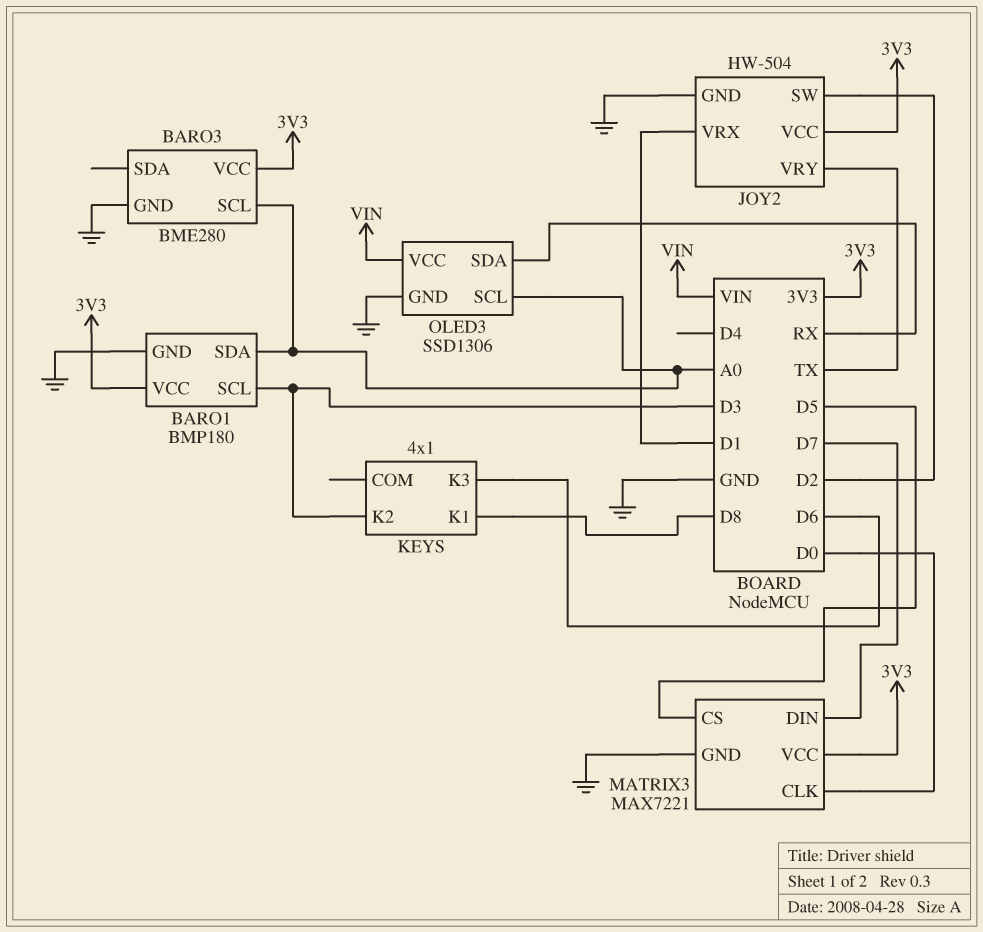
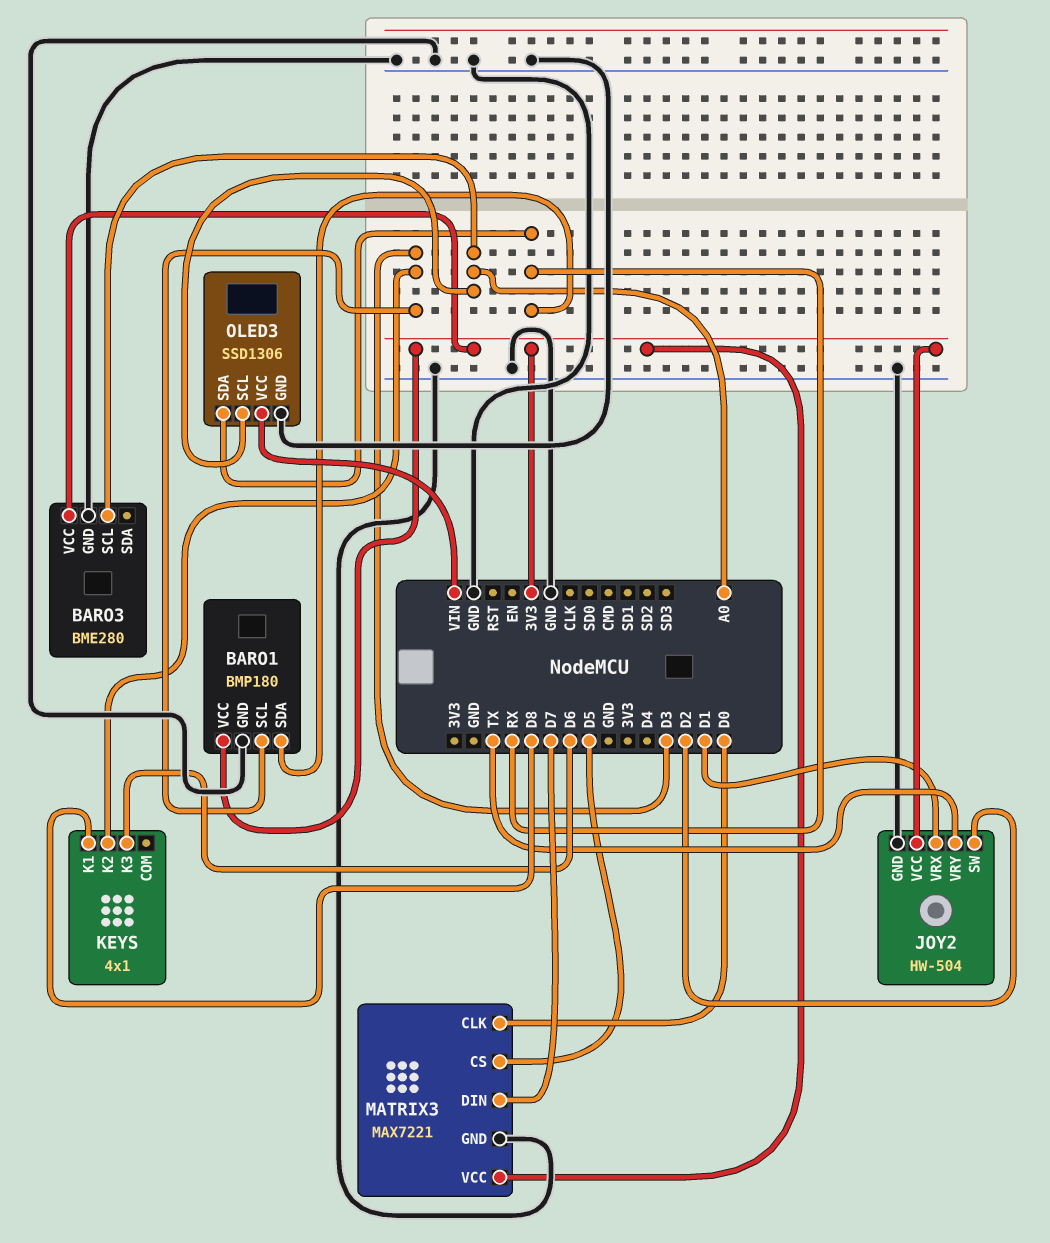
BARO1 pin SDA: A0 -> RX

